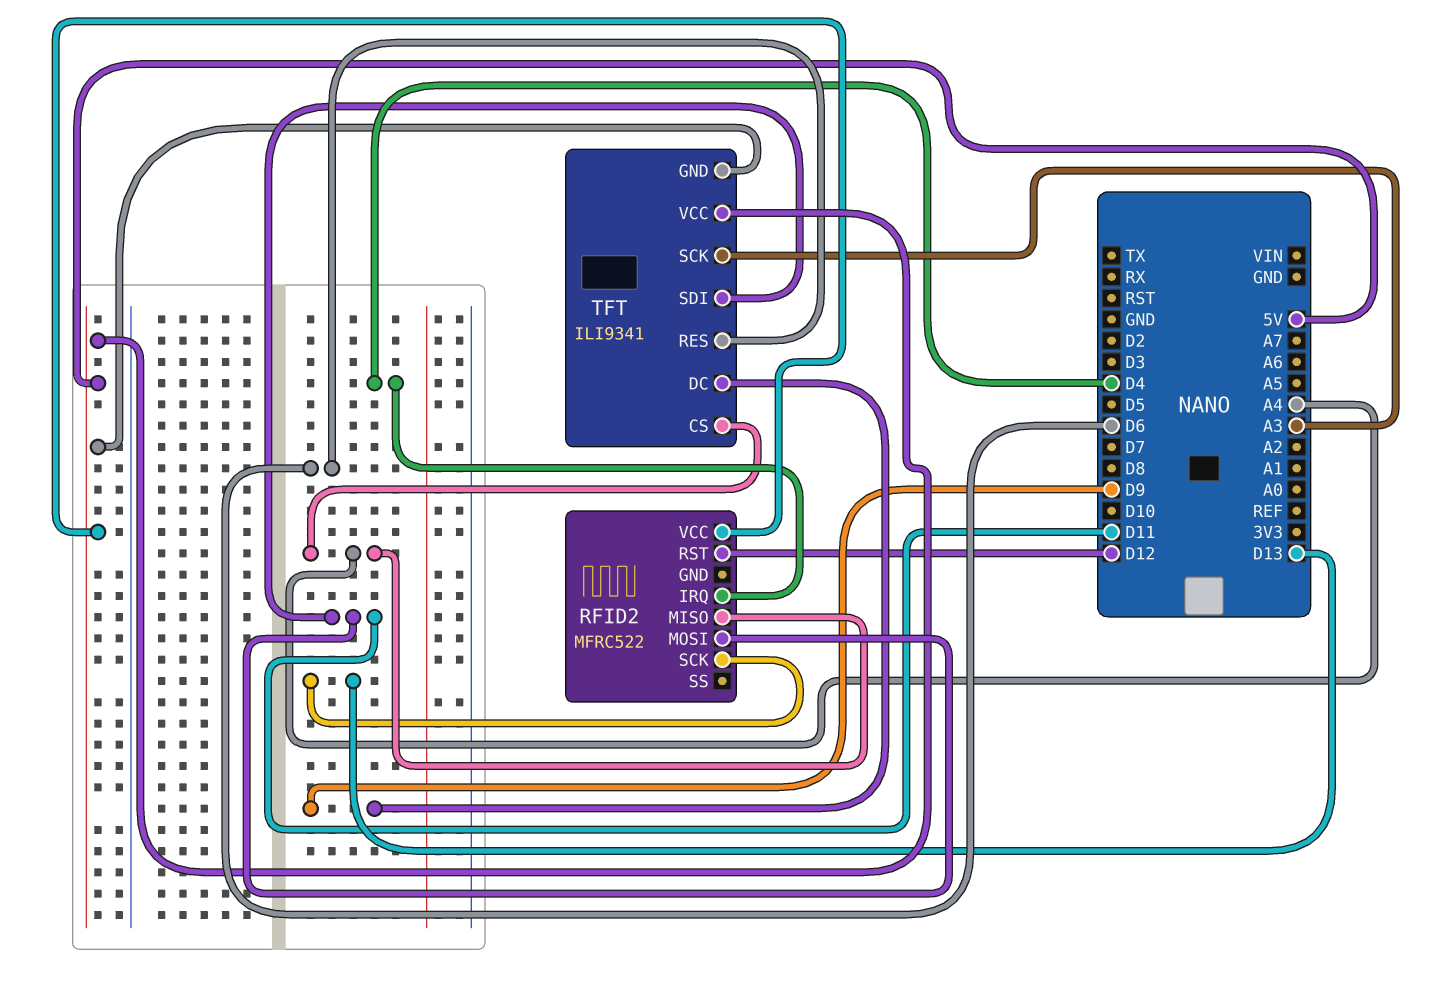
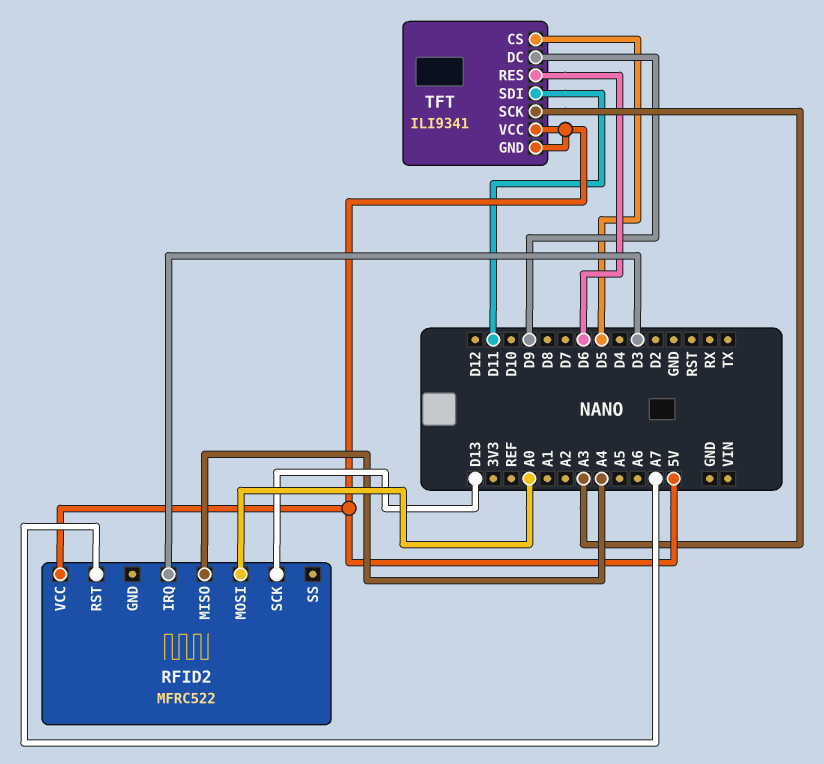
RFID2 pin IRQ: D4 -> D3
RFID2 pin MOSI: D11 -> A0
RFID2 pin RST: D12 -> A7
TFT pin CS: A4 -> D5

